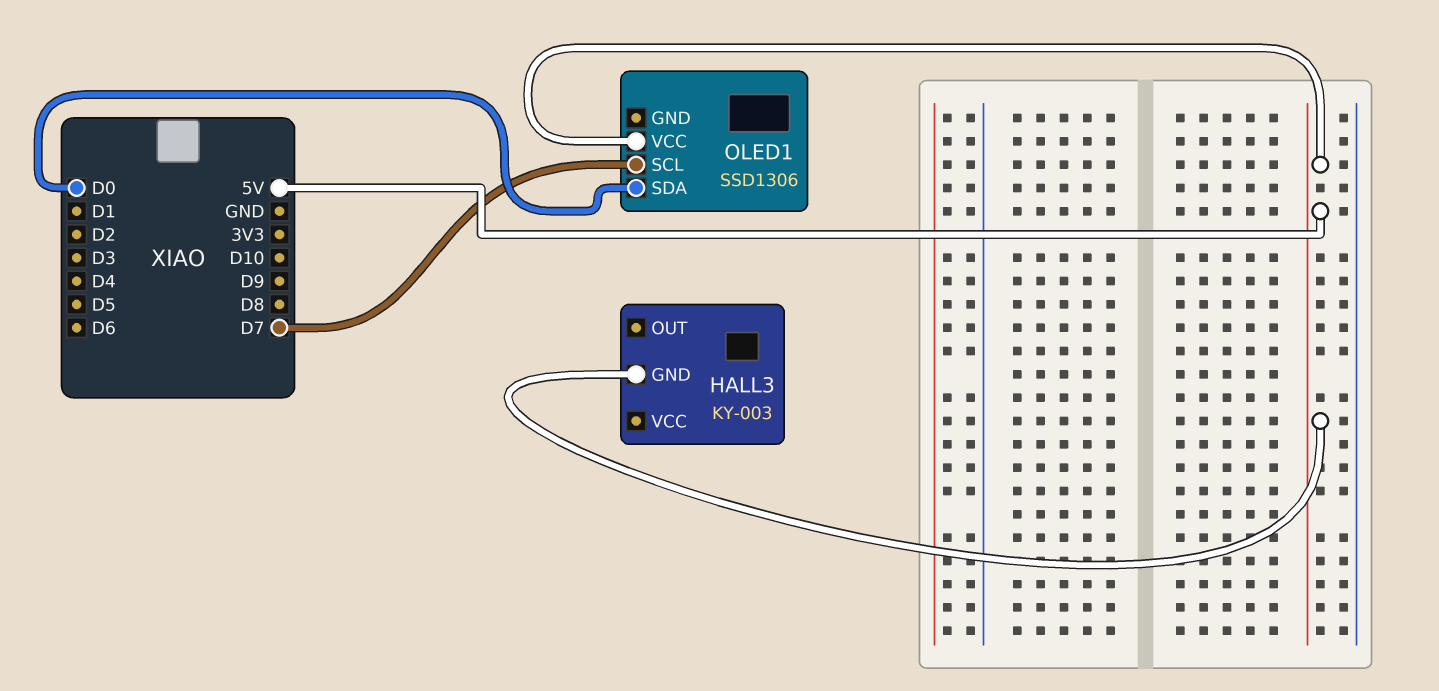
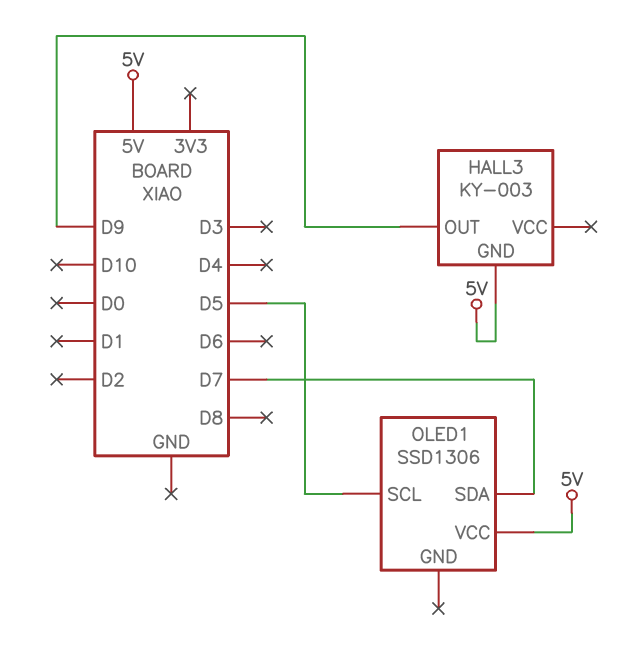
HALL3 pin OUT: none -> D9
OLED1 pin SCL: D7 -> D5
OLED1 pin SDA: D0 -> D7

